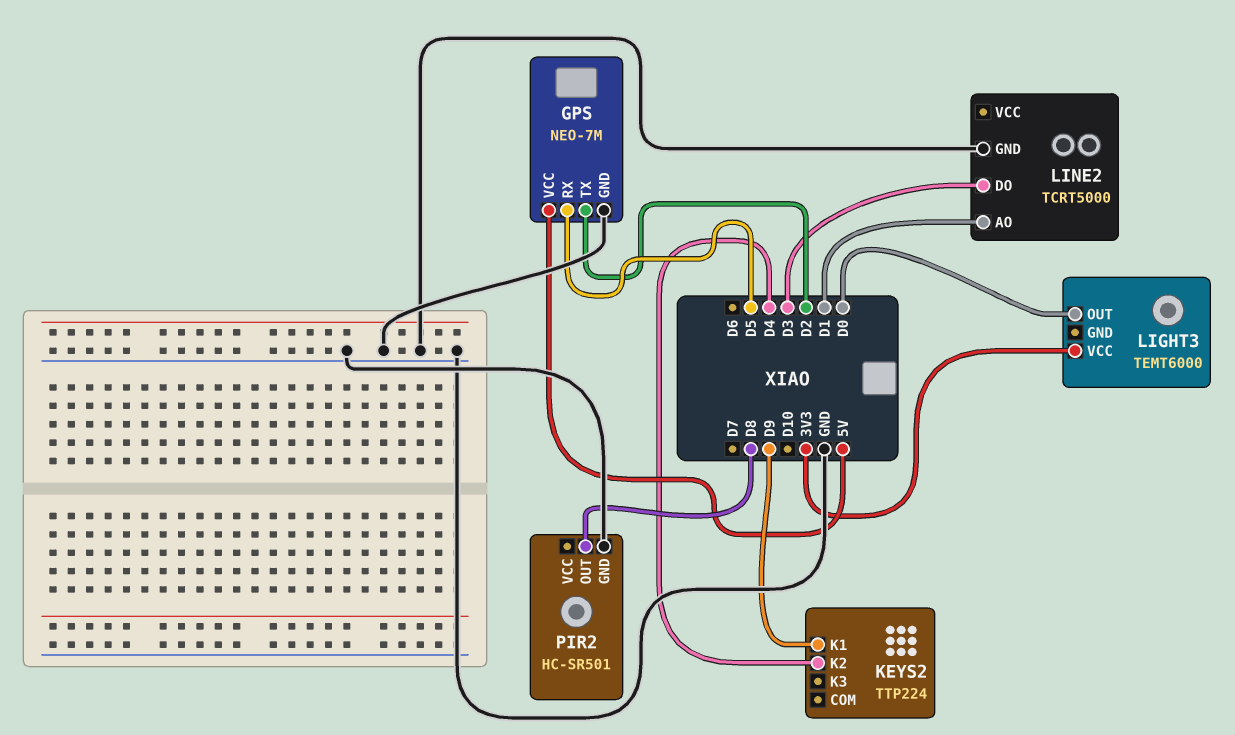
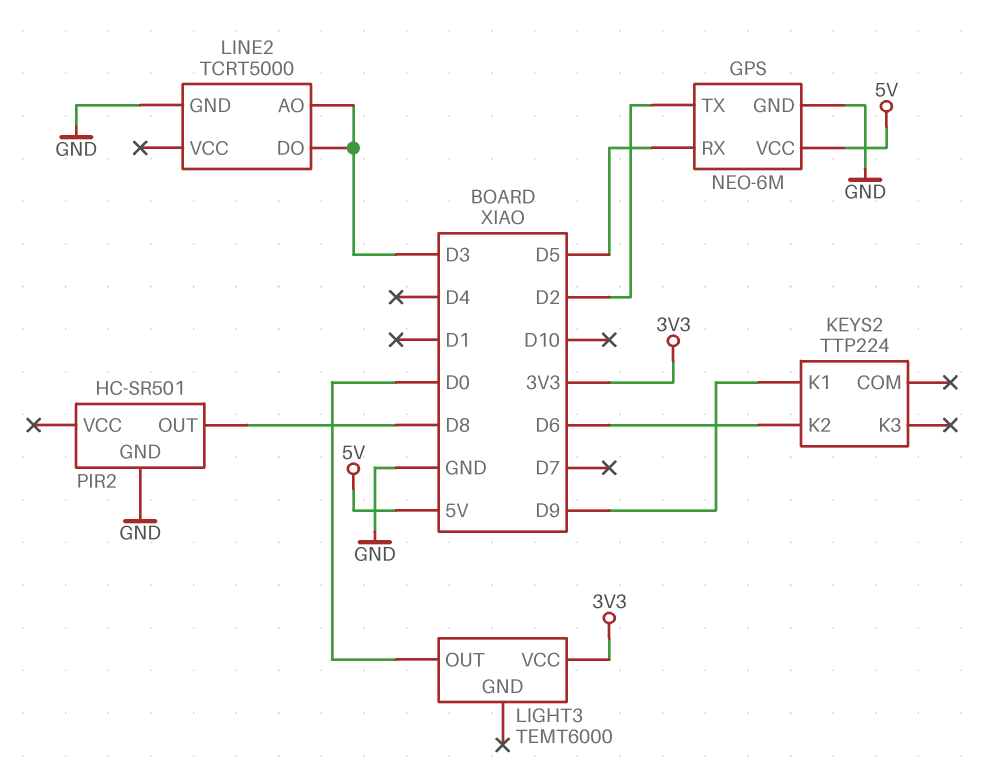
GPS: NEO-7M -> NEO-6M
KEYS2 pin K2: D4 -> D6
LINE2 pin AO: D1 -> D3

